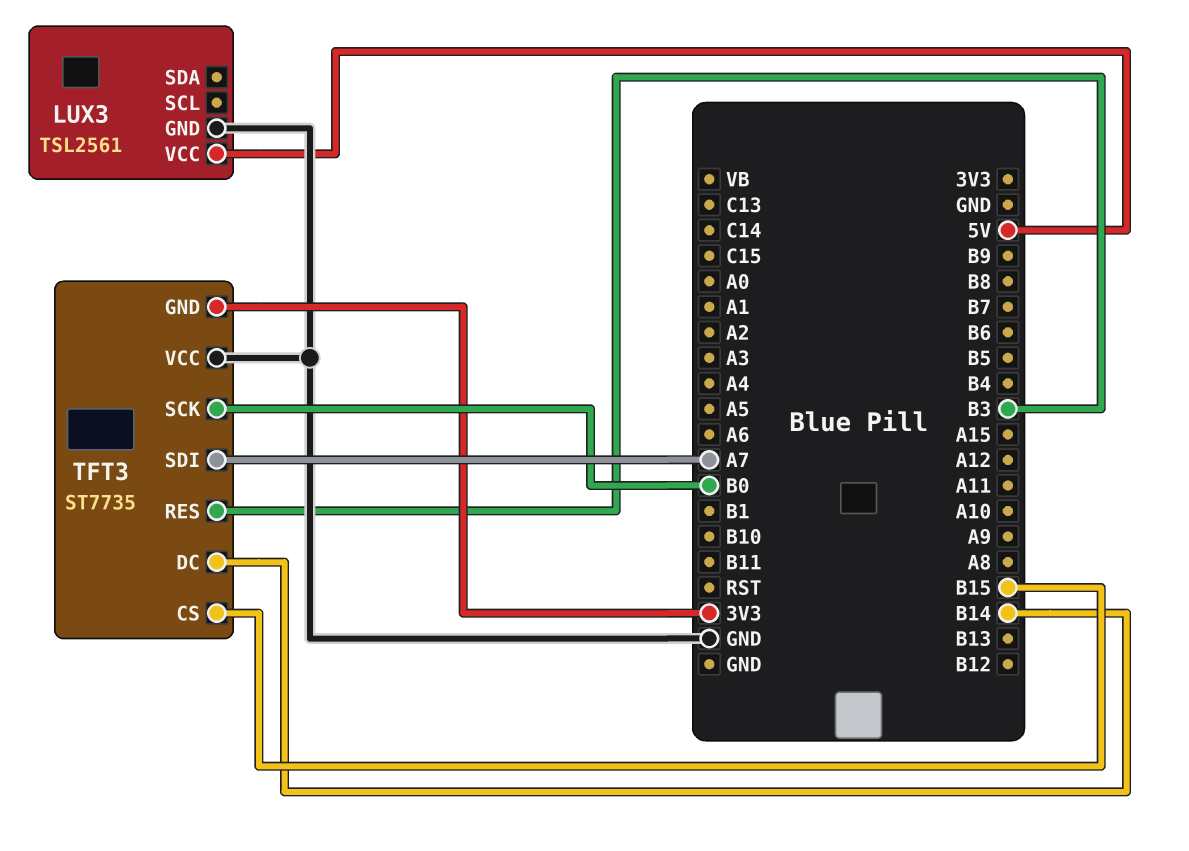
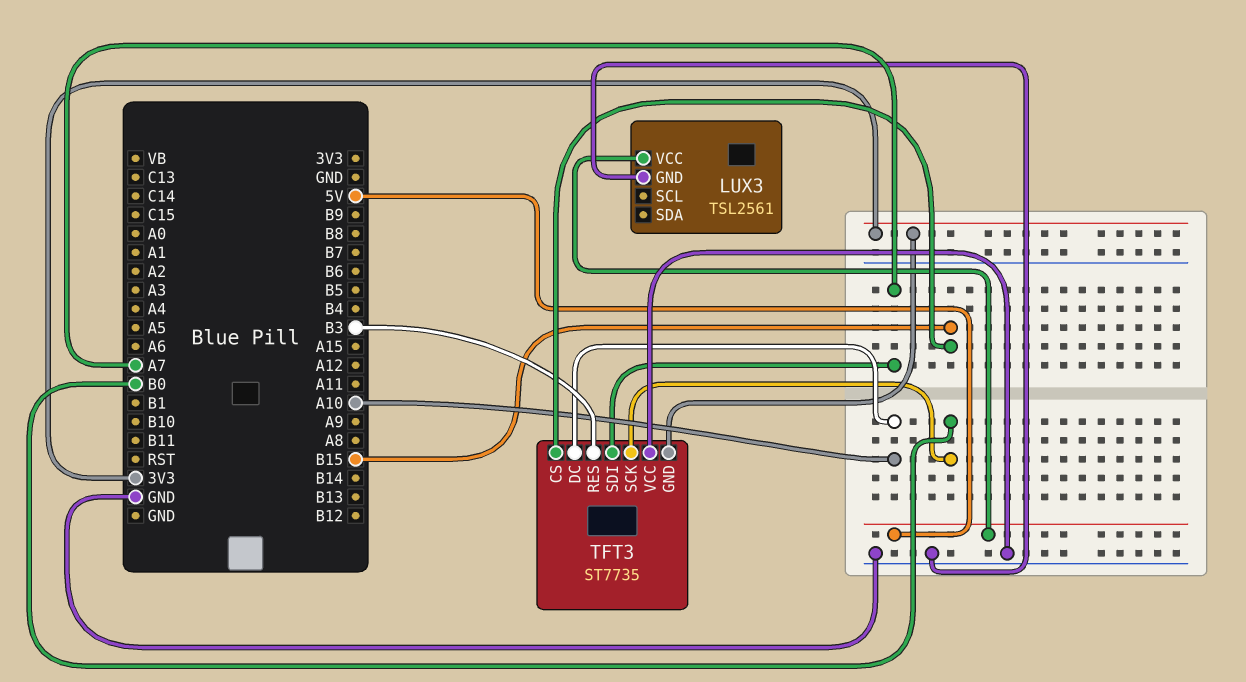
TFT3 pin DC: B14 -> A10

